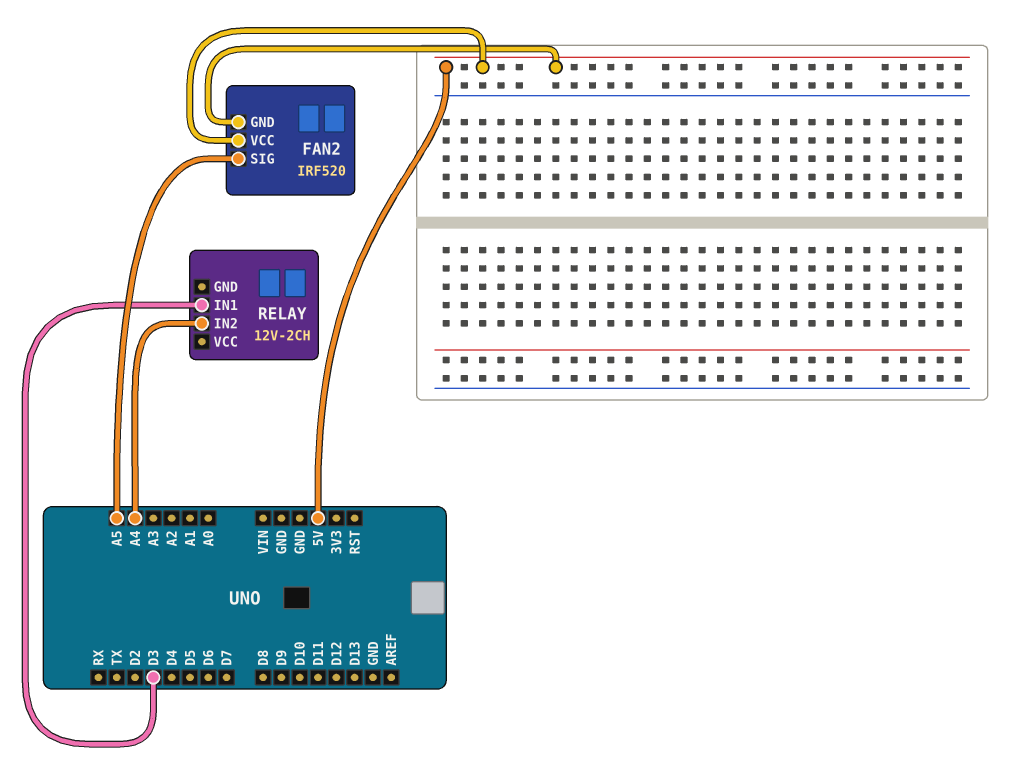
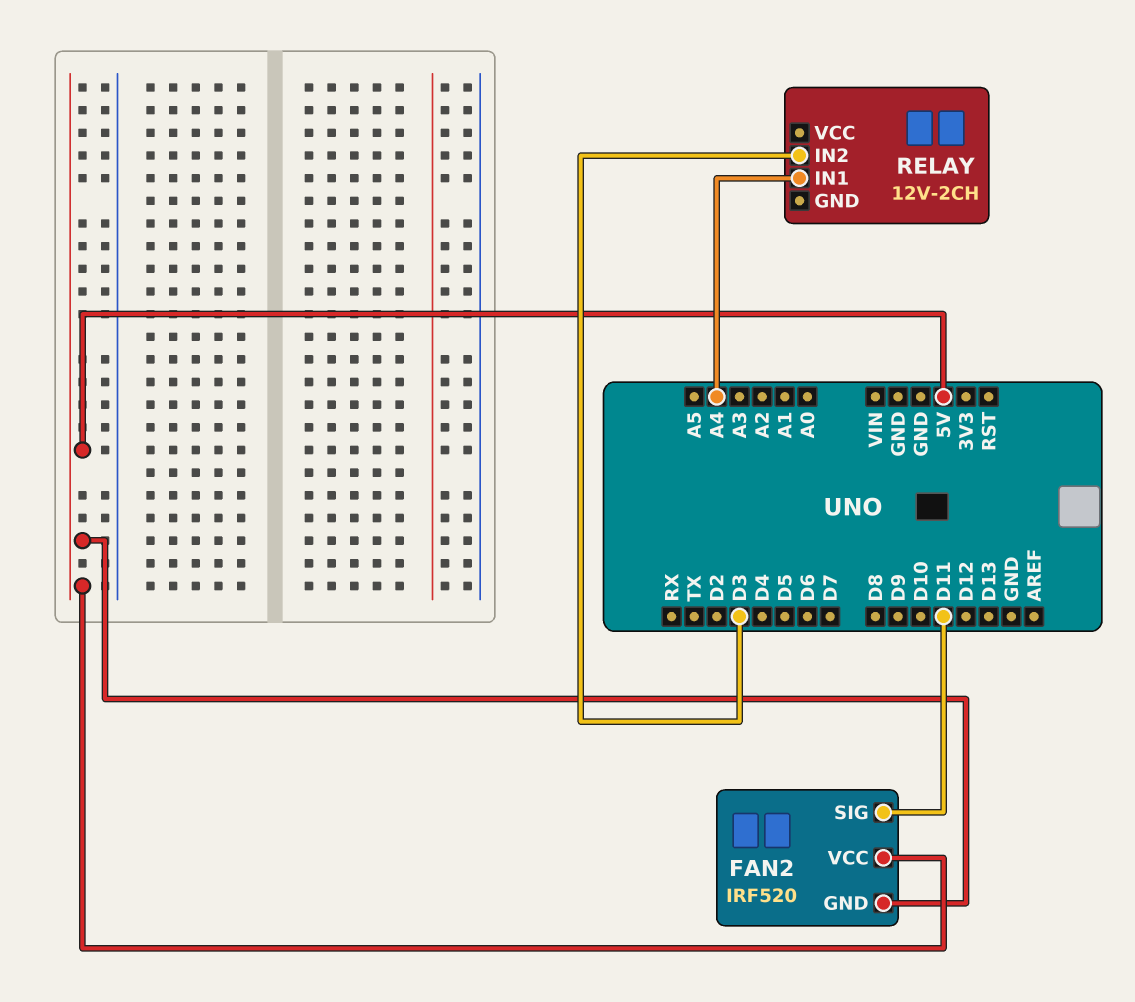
FAN2 pin SIG: A5 -> D11
RELAY pin IN1: D3 -> A4
RELAY pin IN2: A4 -> D3

